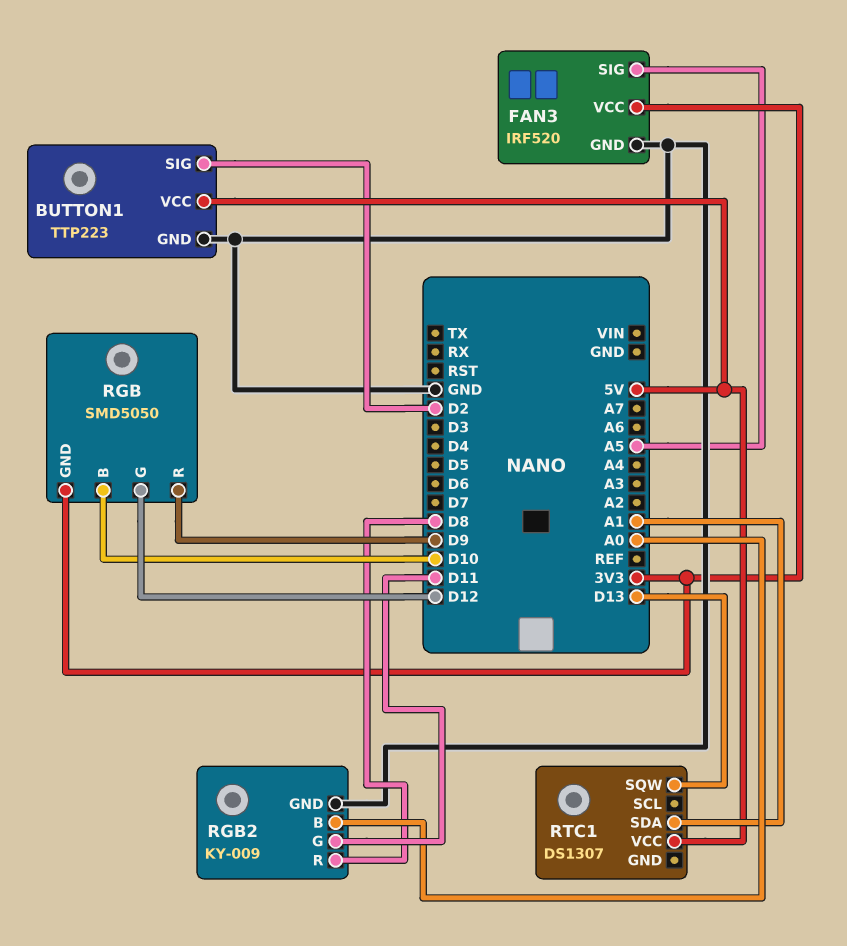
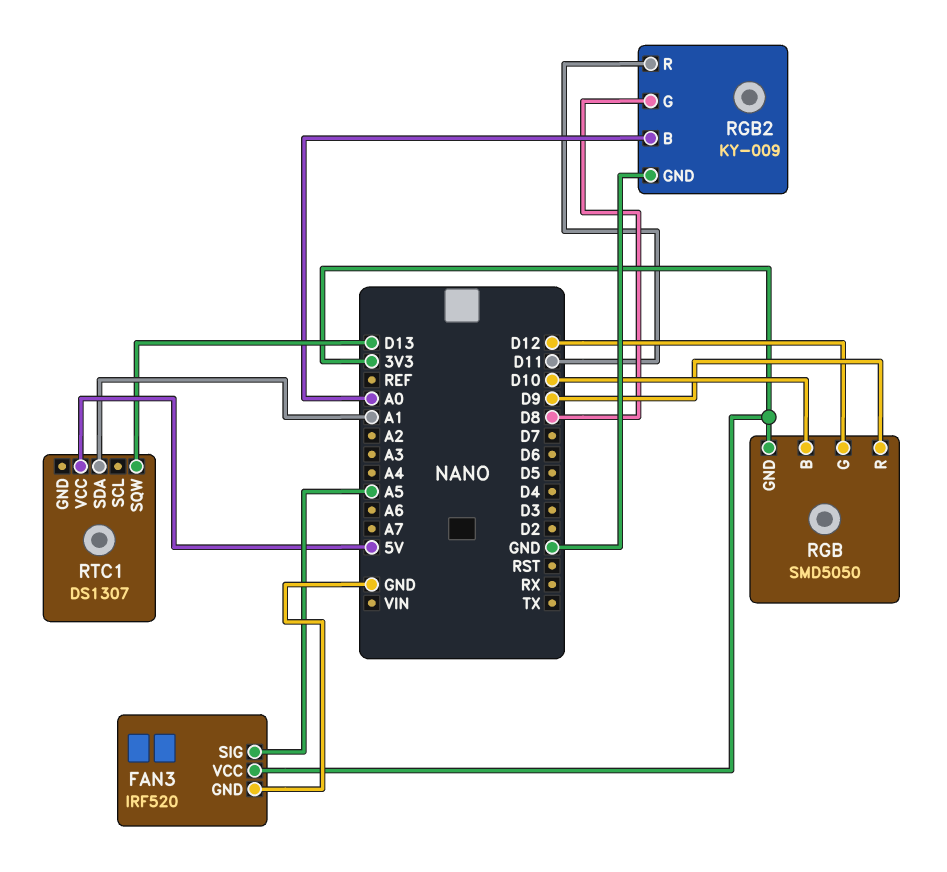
BUTTON1: TTP223 -> none
BUTTON1 pin GND: GND -> none
BUTTON1 pin SIG: D2 -> none
BUTTON1 pin VCC: 5V -> none
RGB2 pin G: D11 -> D8
RGB2 pin R: D8 -> D11

